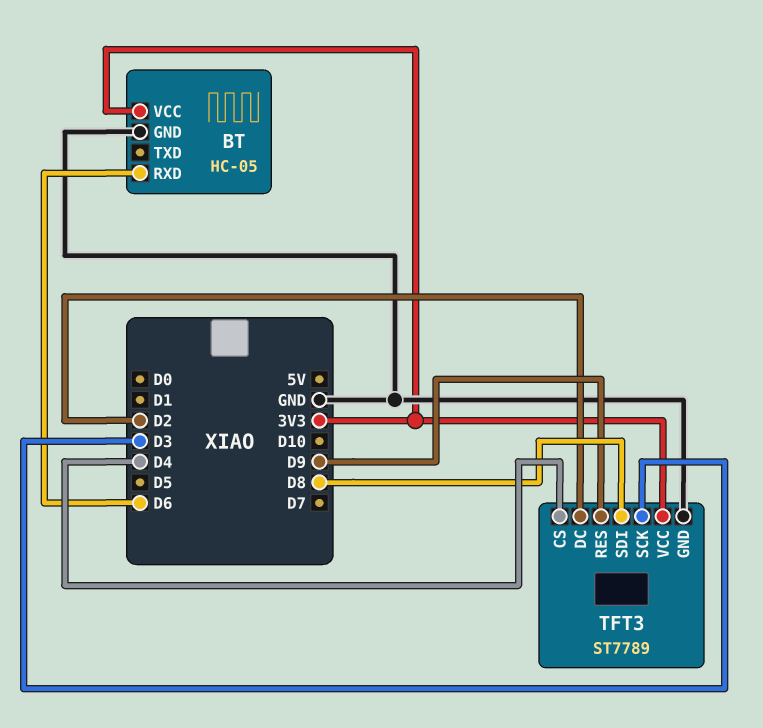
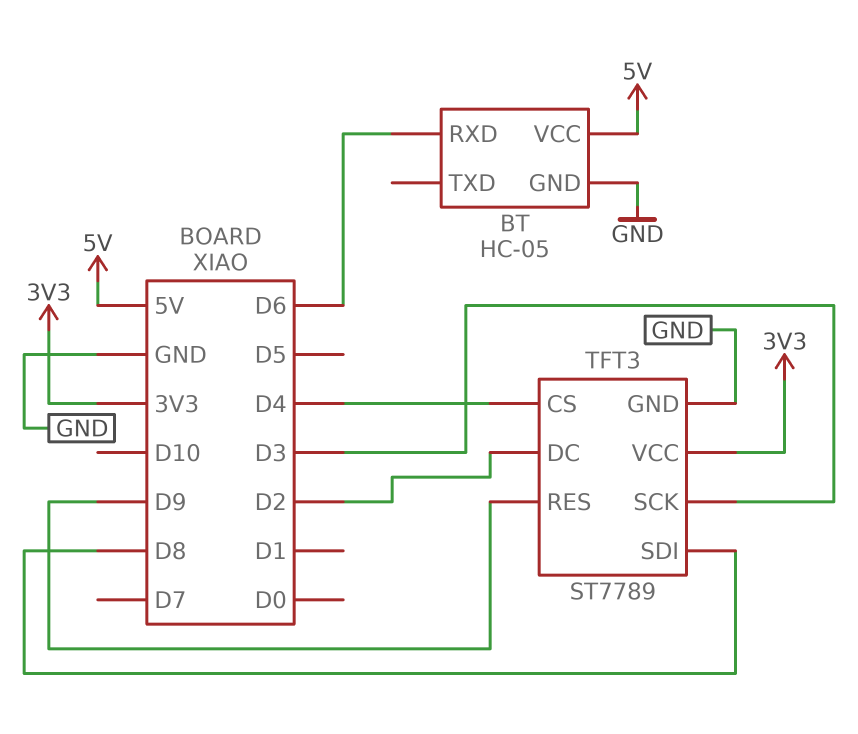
BT pin VCC: 3V3 -> 5V

